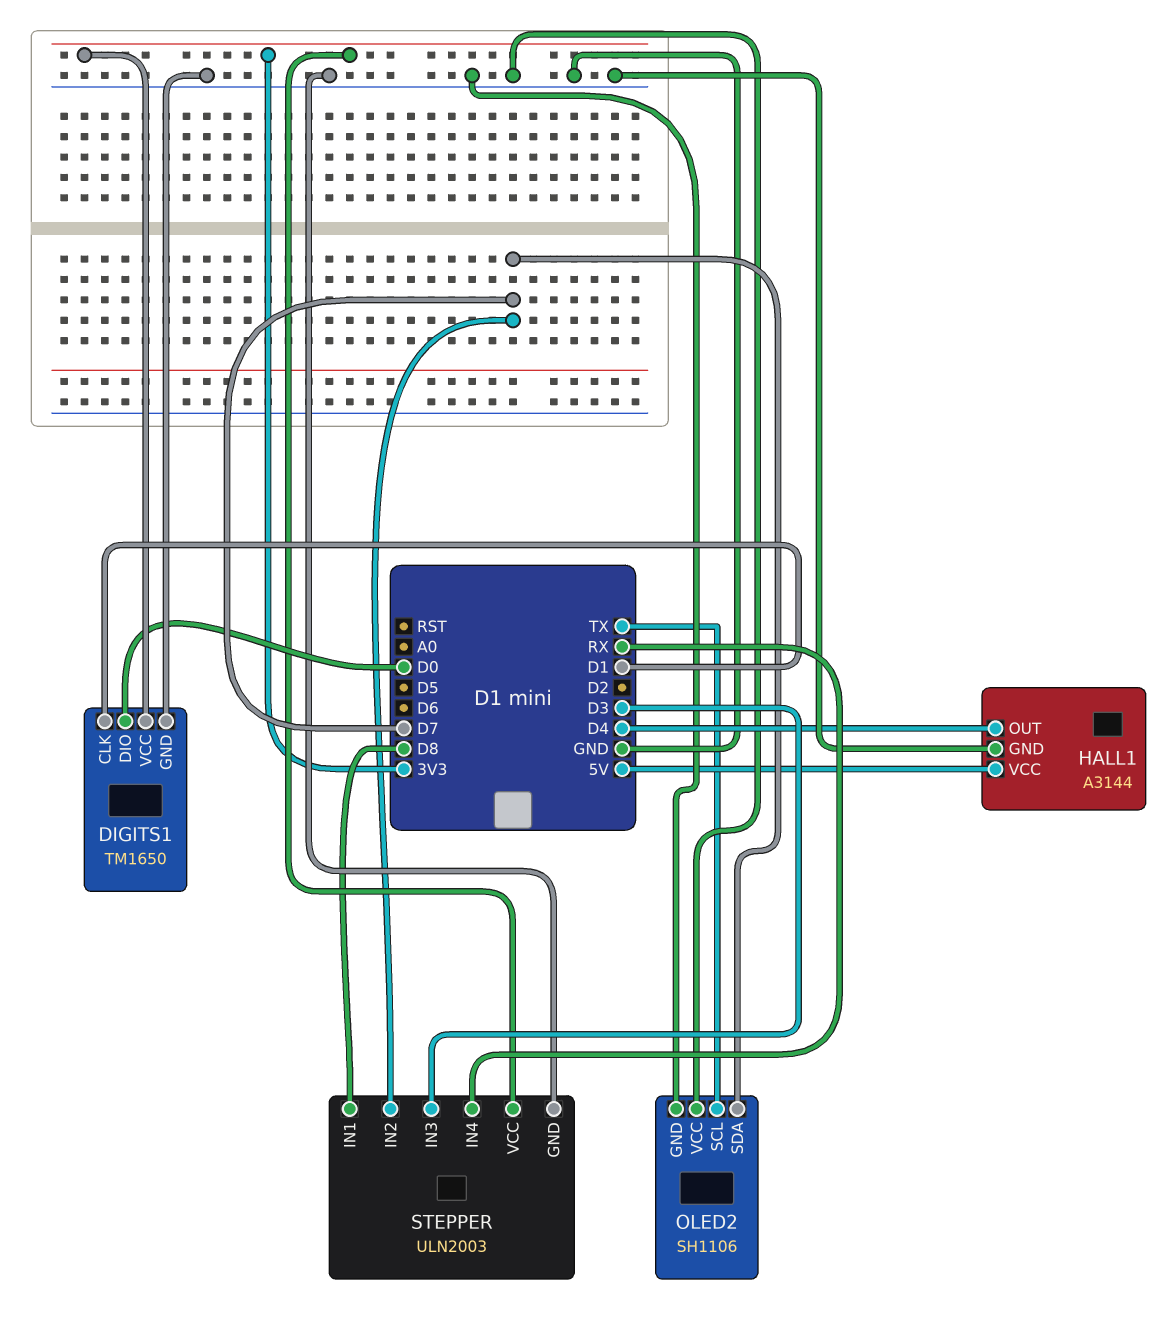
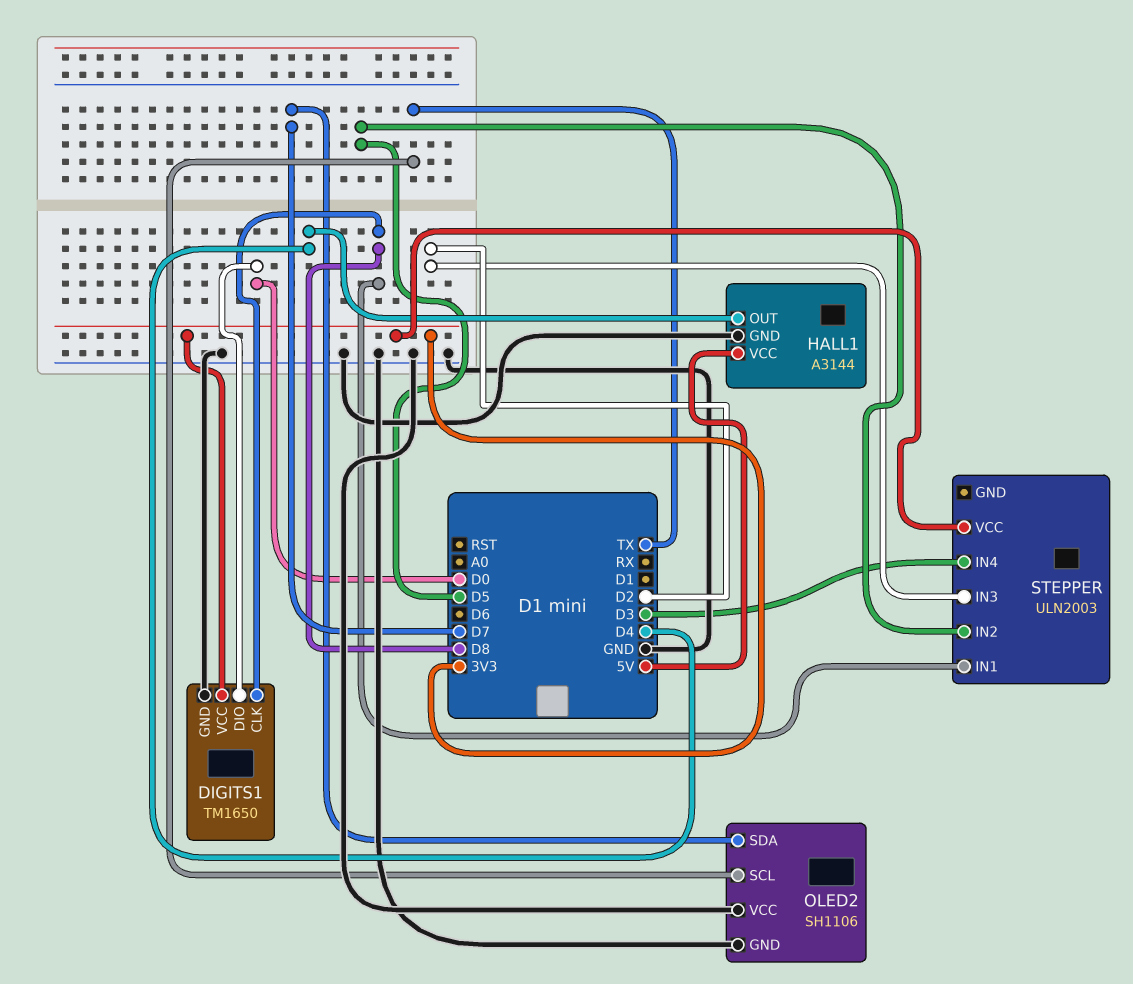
DIGITS1 pin CLK: D1 -> D8
STEPPER pin GND: GND -> none
STEPPER pin IN2: D7 -> D5
STEPPER pin IN3: D3 -> D2
STEPPER pin IN4: RX -> D3

